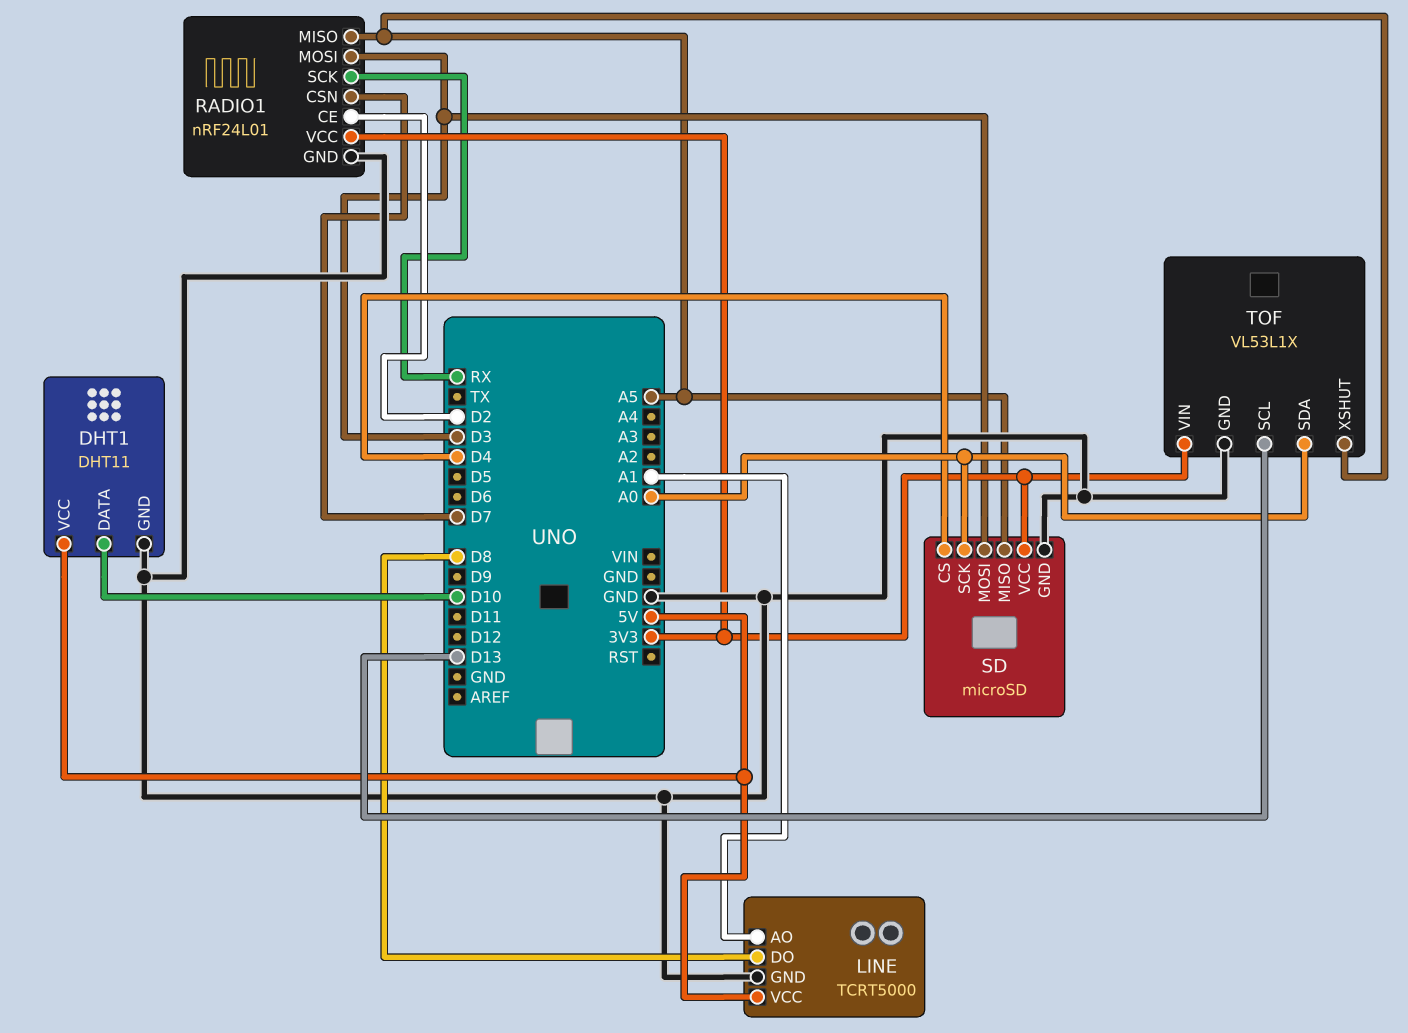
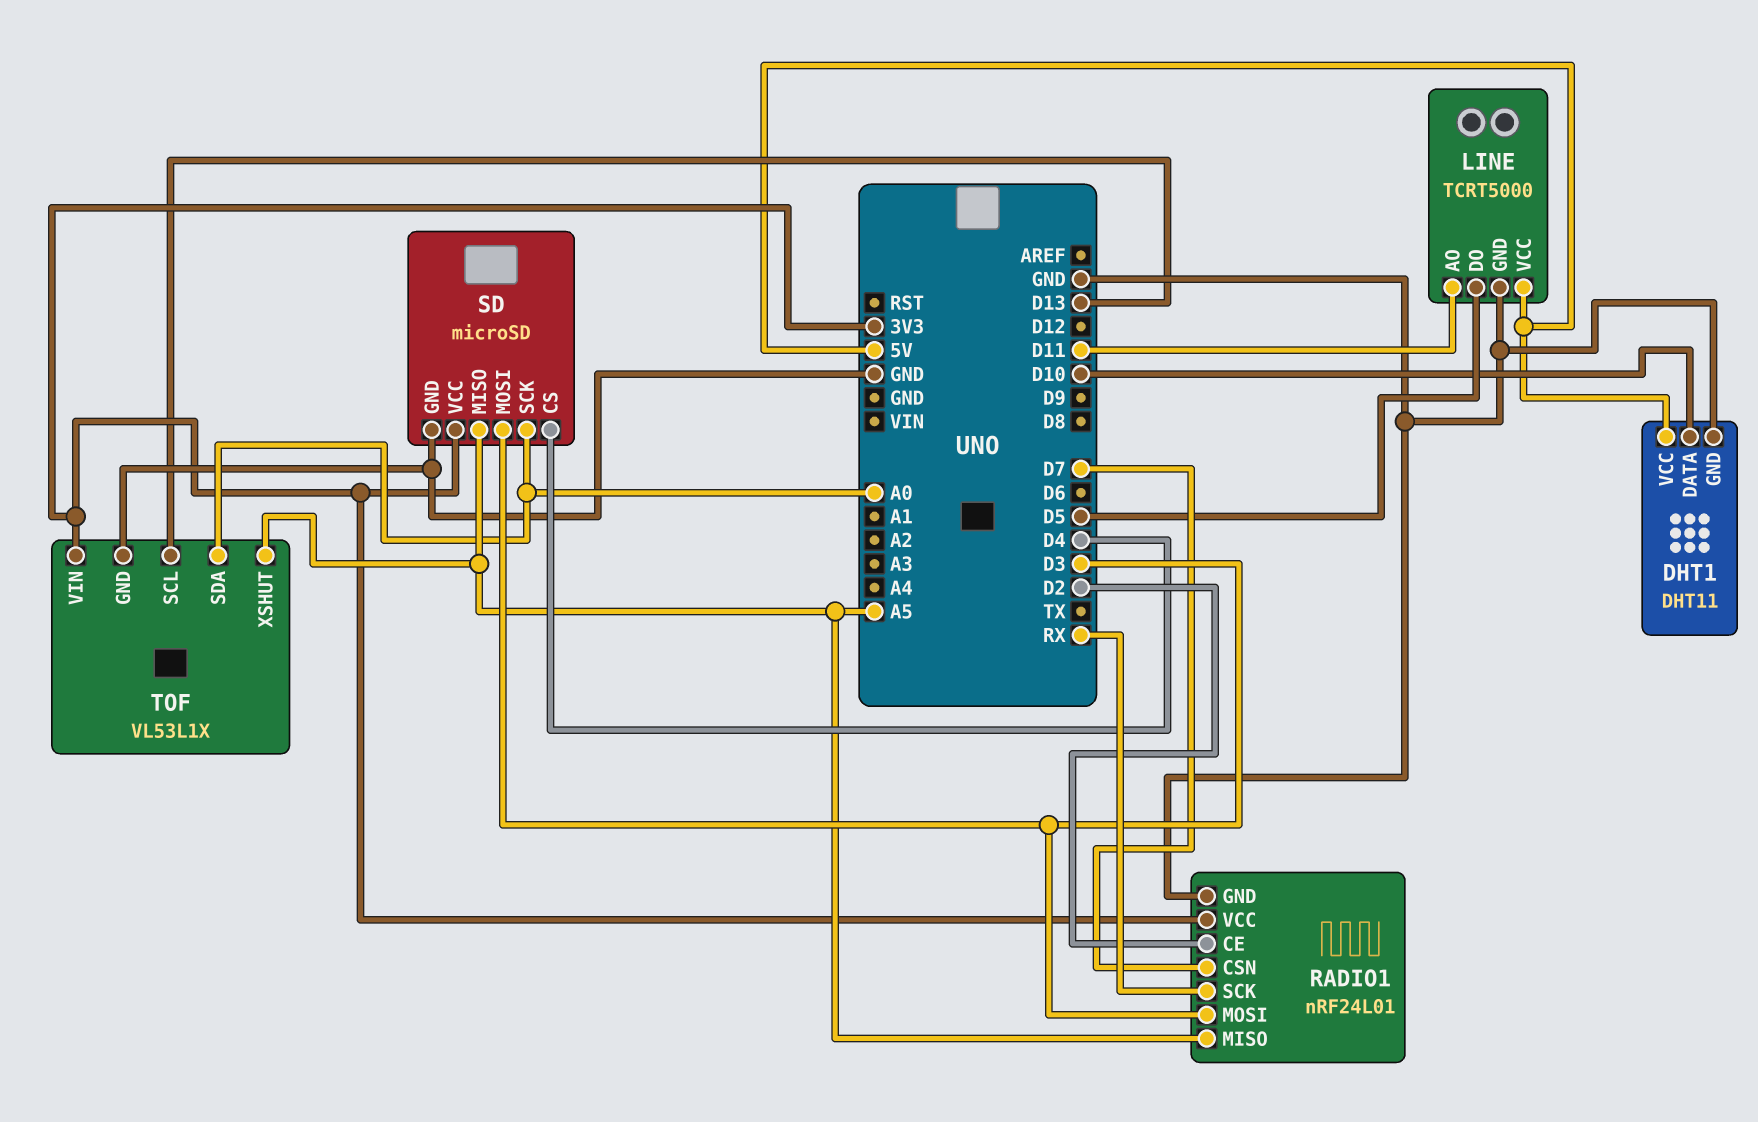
LINE pin AO: A1 -> D11
LINE pin DO: D8 -> D5

